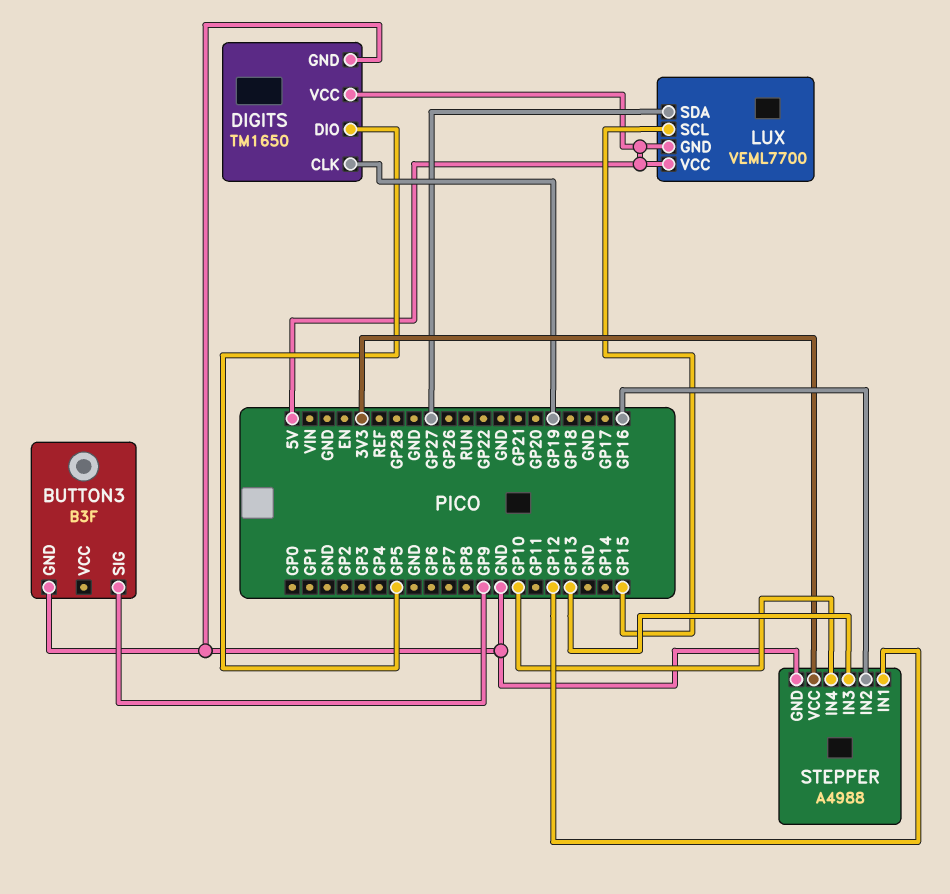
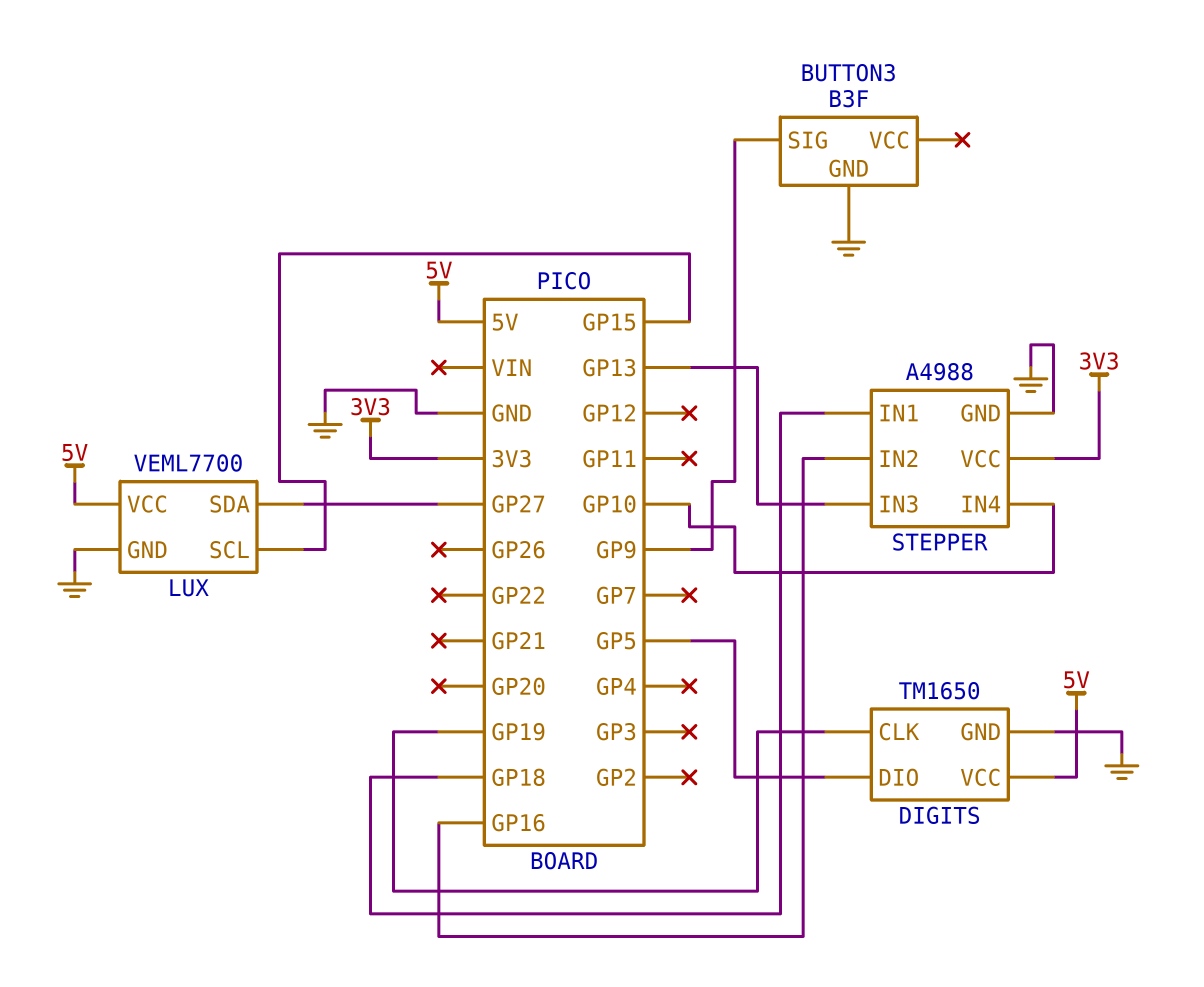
LUX pin GND: 5V -> GND
STEPPER pin IN1: GP12 -> GP18

